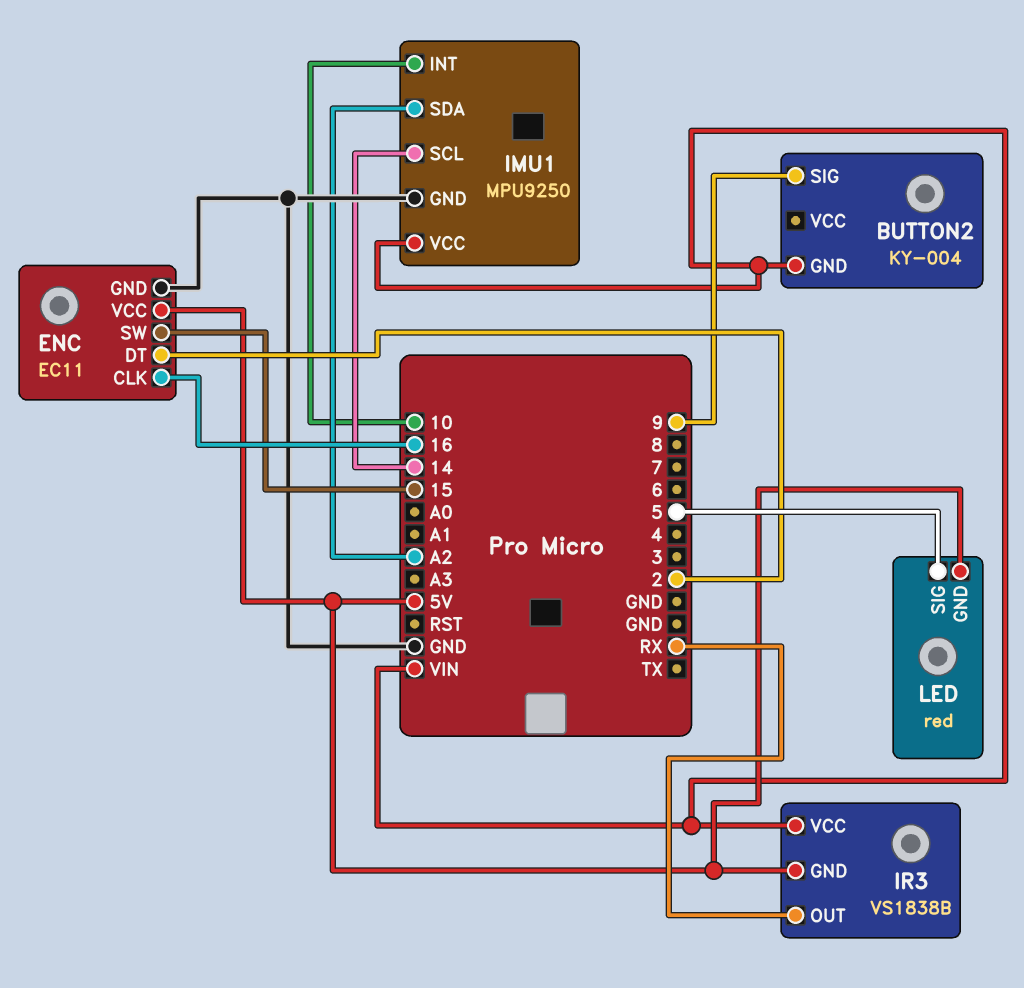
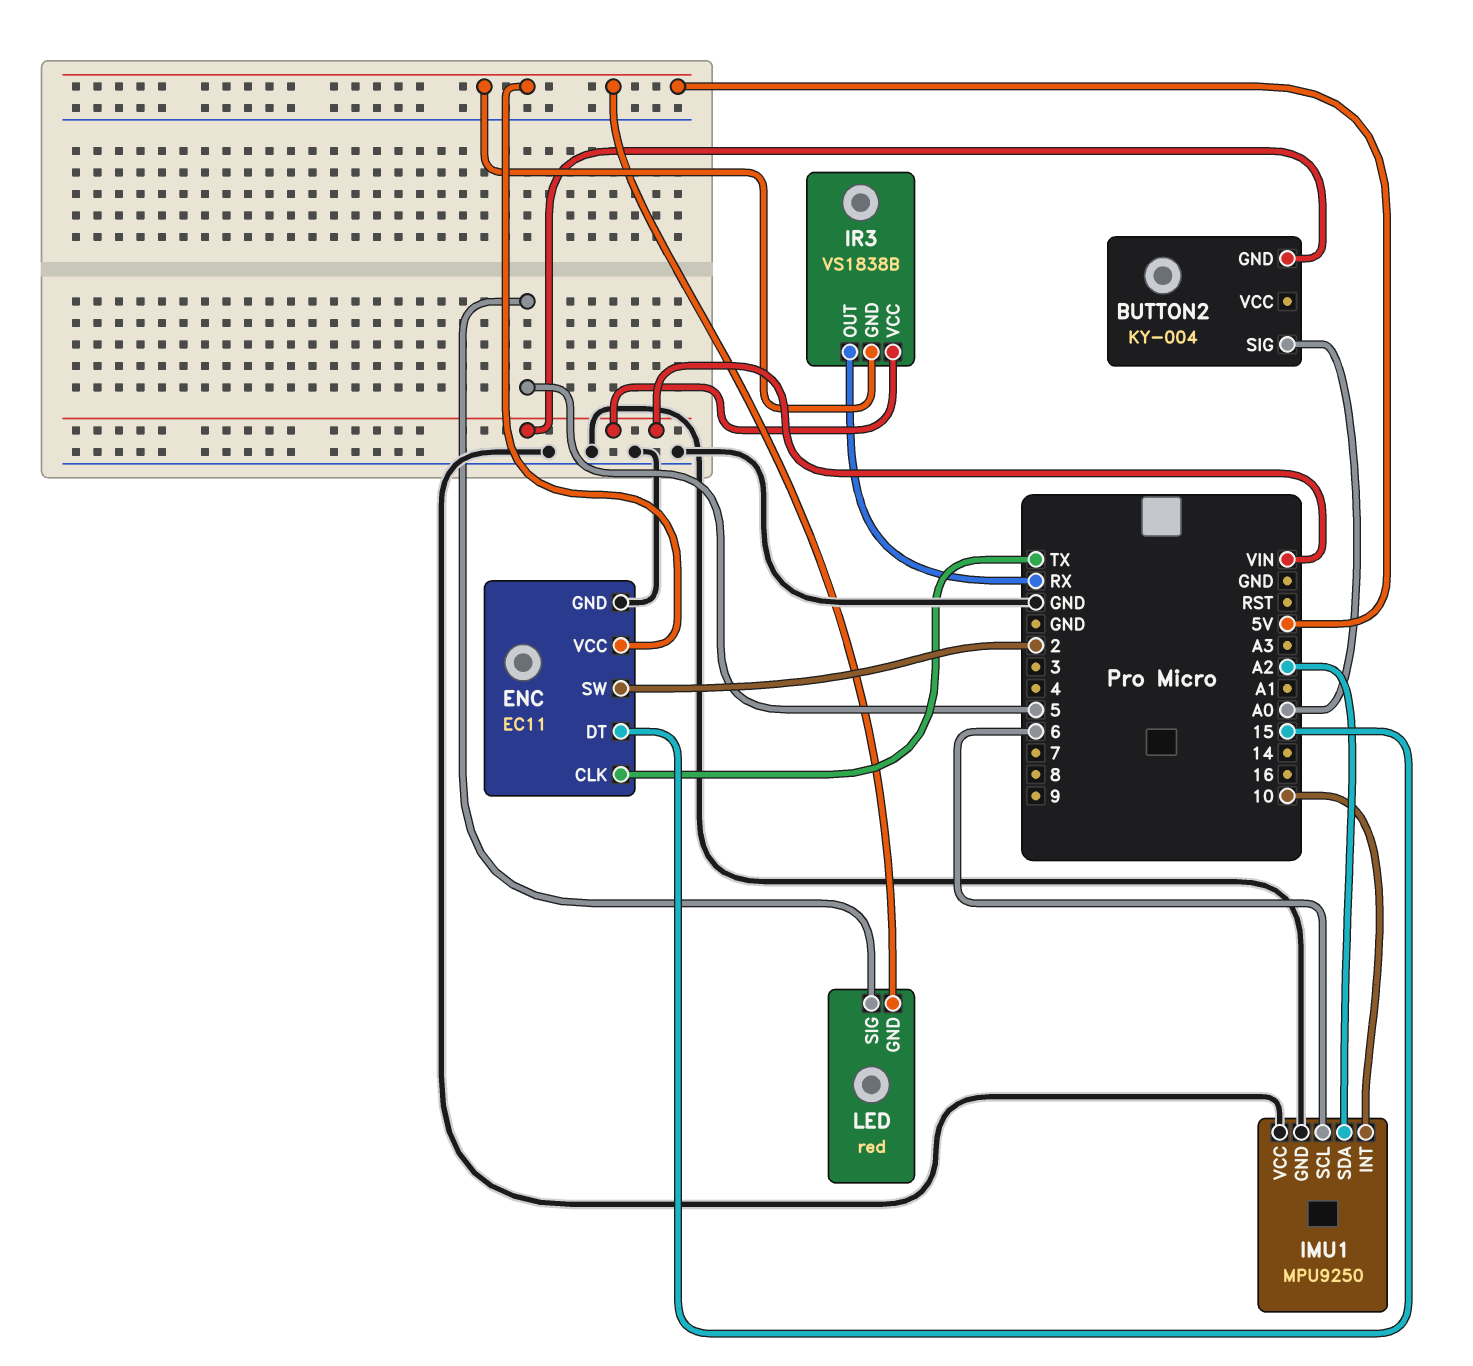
BUTTON2 pin SIG: 9 -> A0
ENC pin CLK: 16 -> TX
ENC pin DT: 2 -> 15
ENC pin SW: 15 -> 2
IMU1 pin SCL: 14 -> 6
IMU1 pin VCC: VIN -> GND

